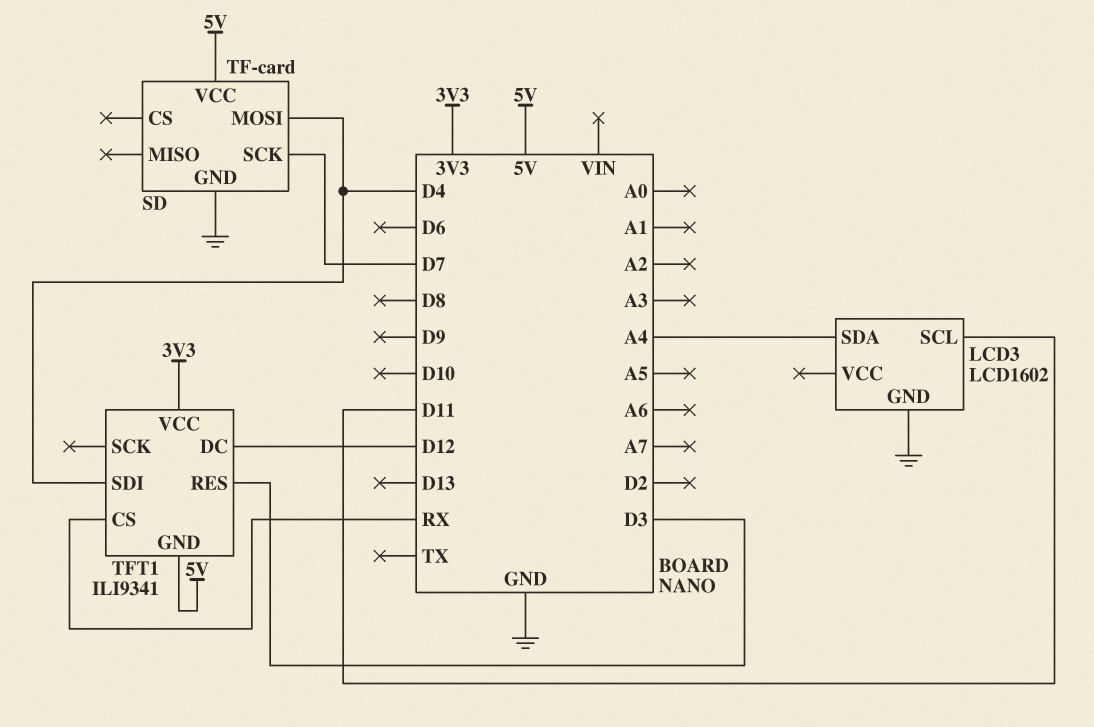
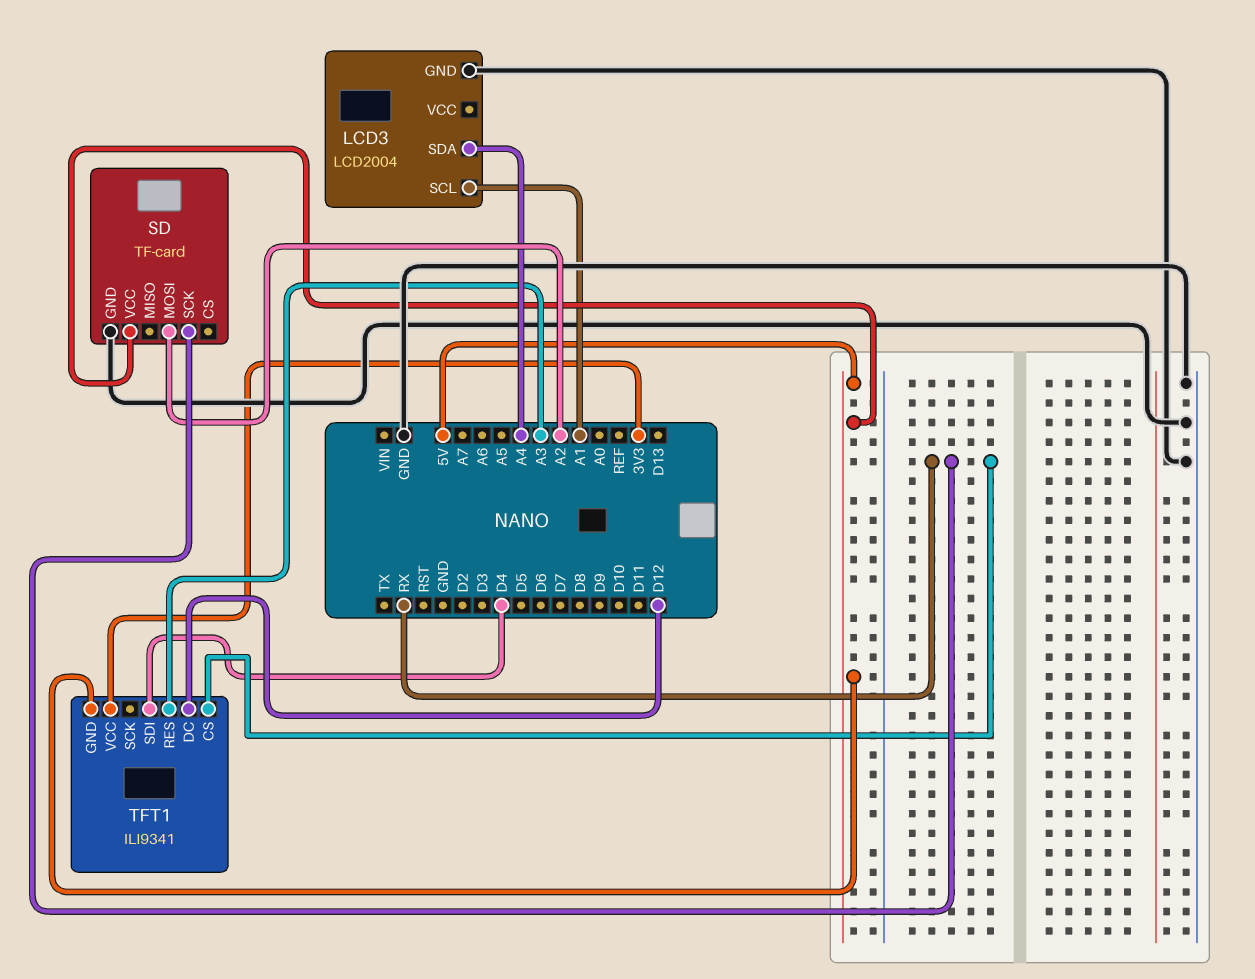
LCD3: LCD1602 -> LCD2004
LCD3 pin SCL: D11 -> A1
SD pin MOSI: D4 -> A2
SD pin SCK: D7 -> RX
TFT1 pin RES: D3 -> A3

